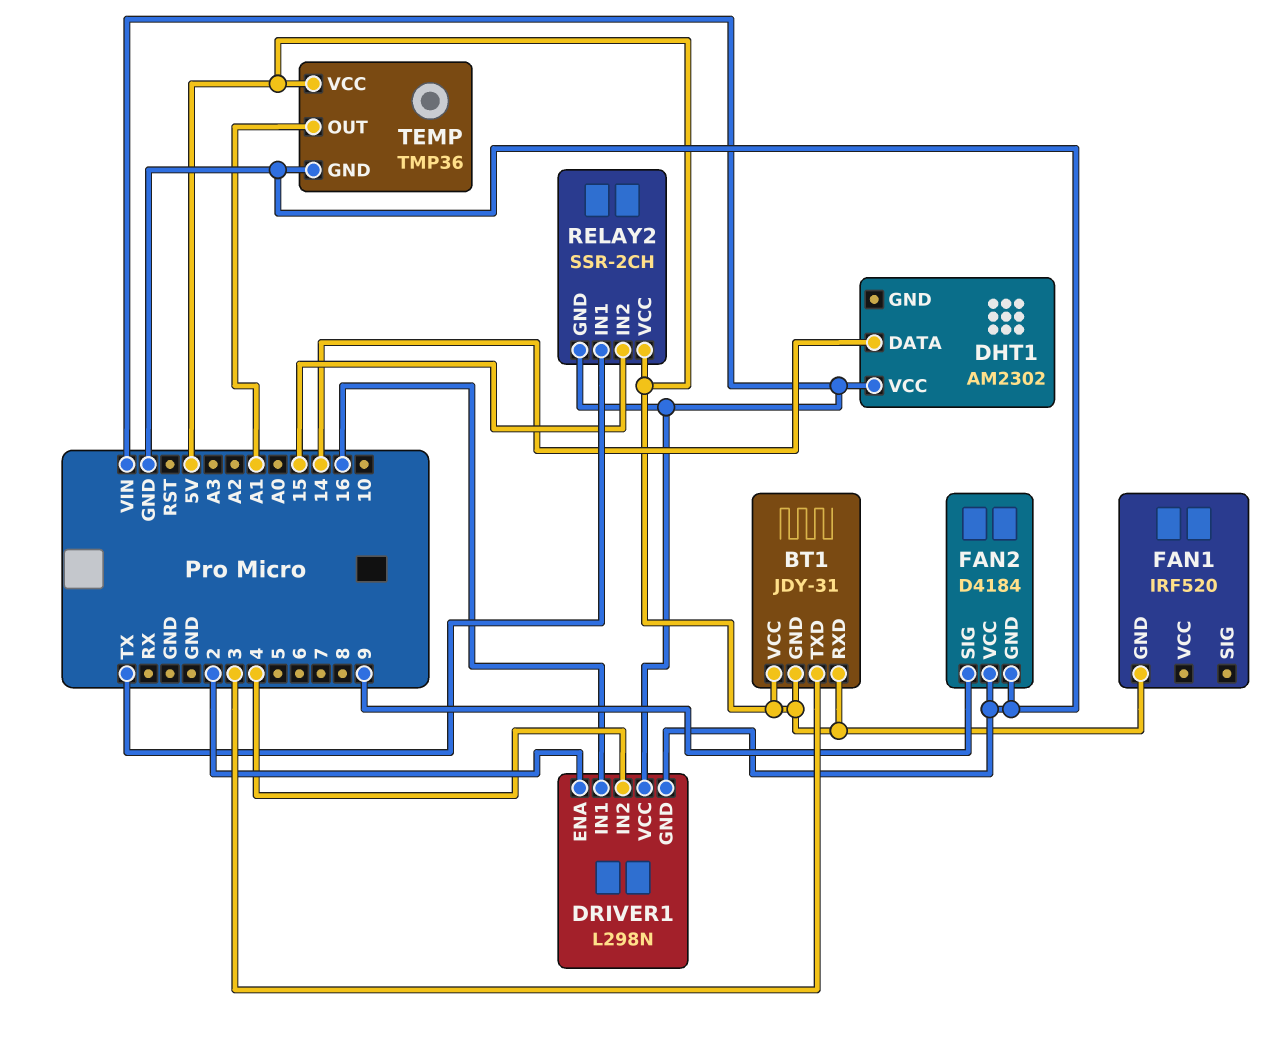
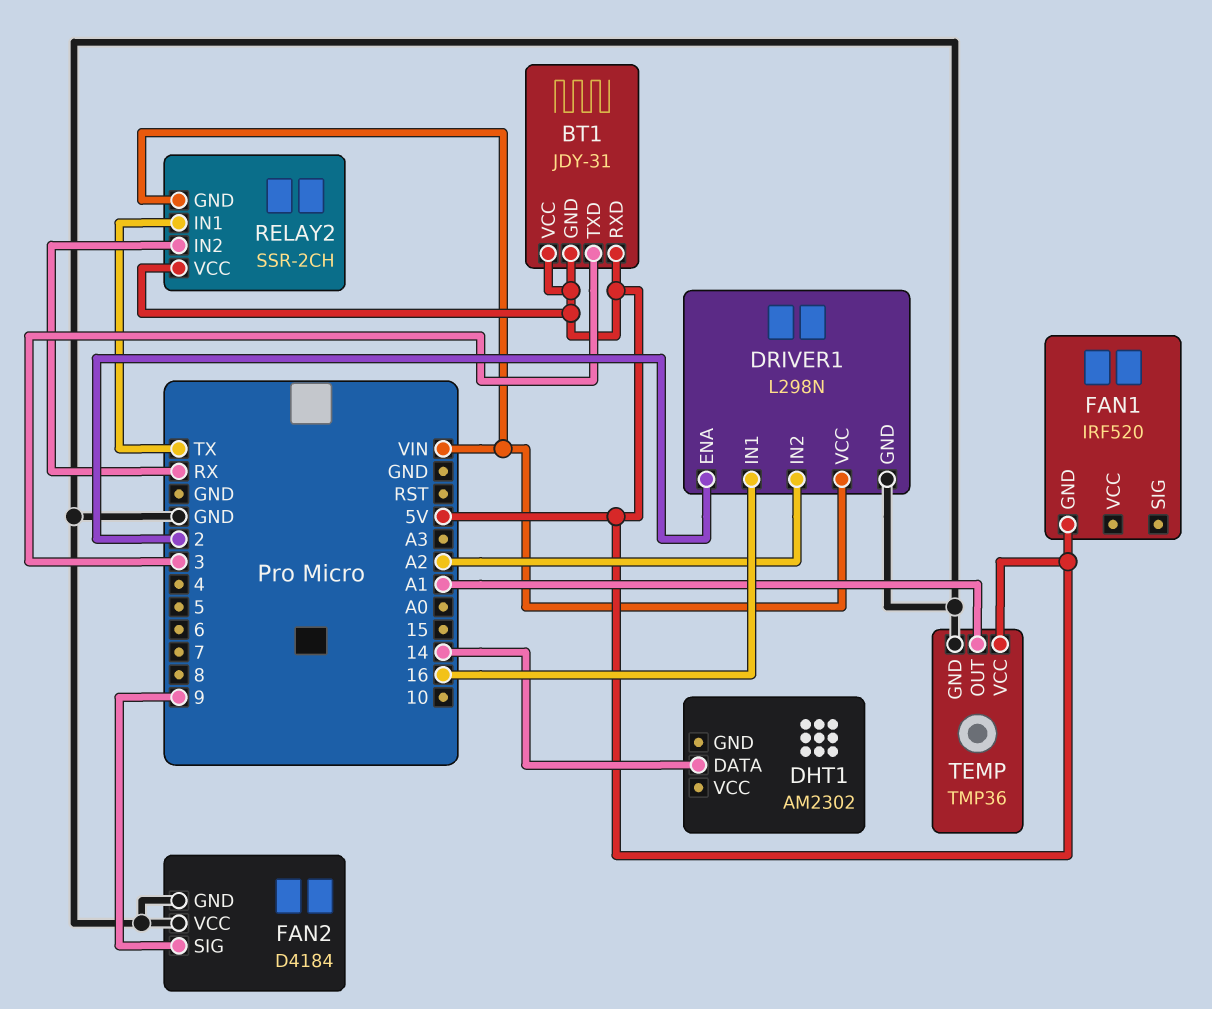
DHT1 pin VCC: VIN -> none
DRIVER1 pin IN2: 4 -> A2
RELAY2 pin IN2: 15 -> RX

